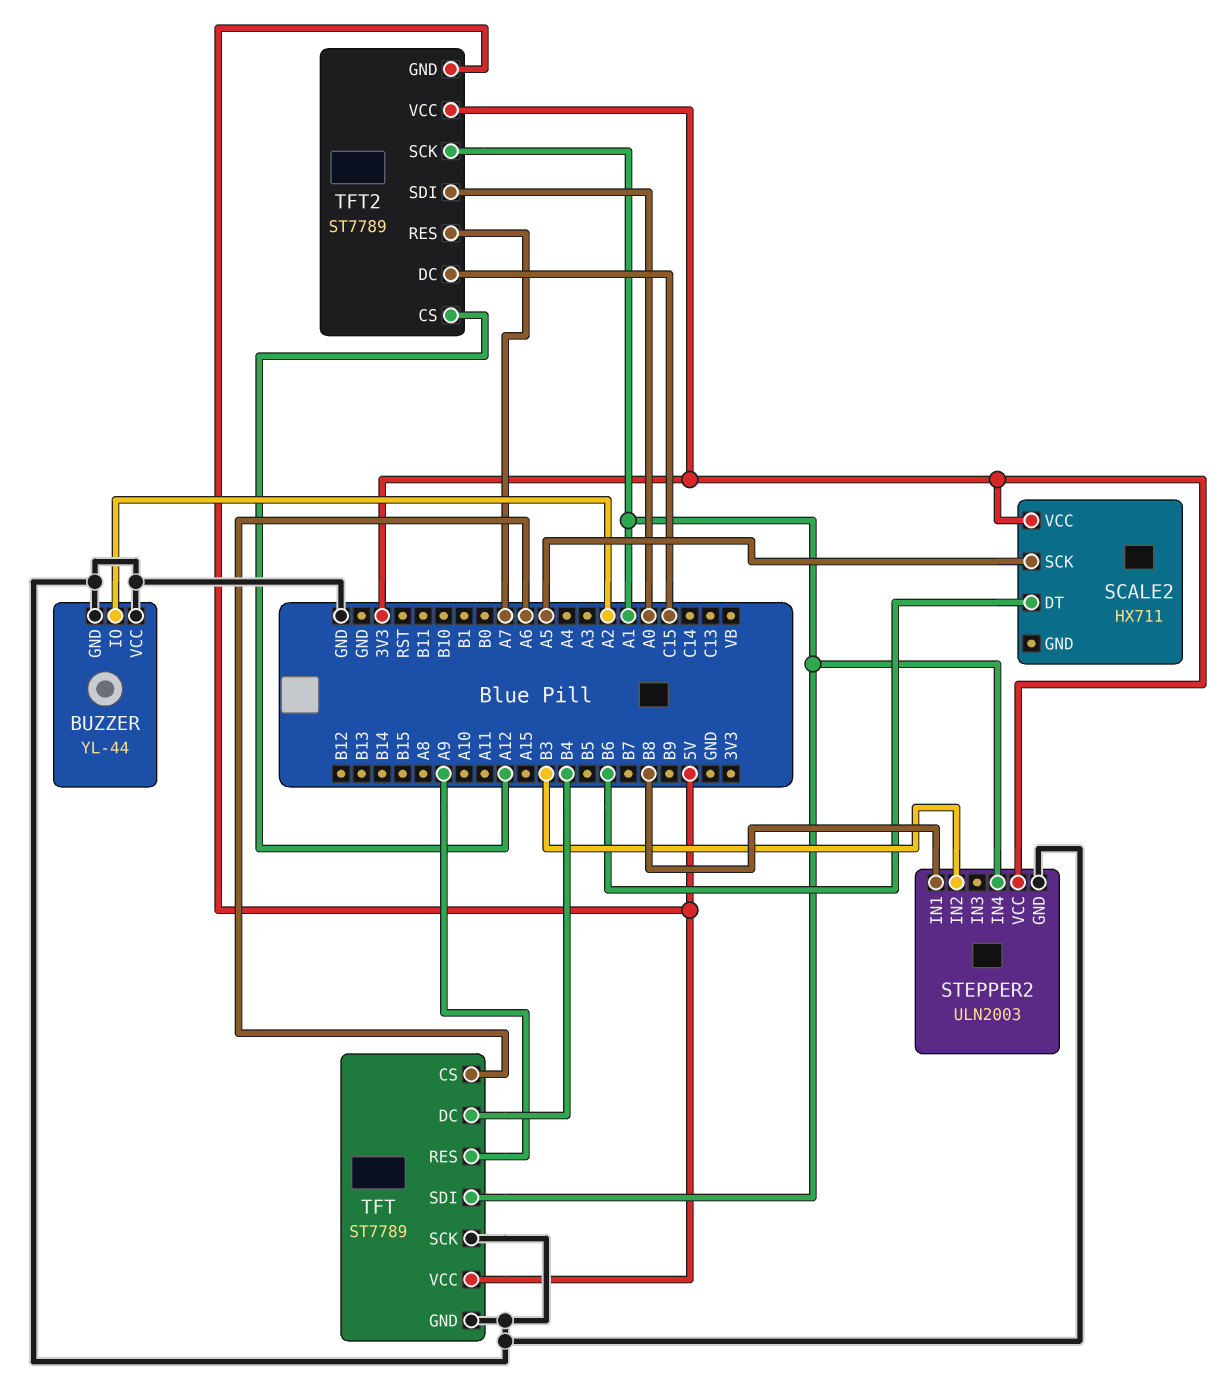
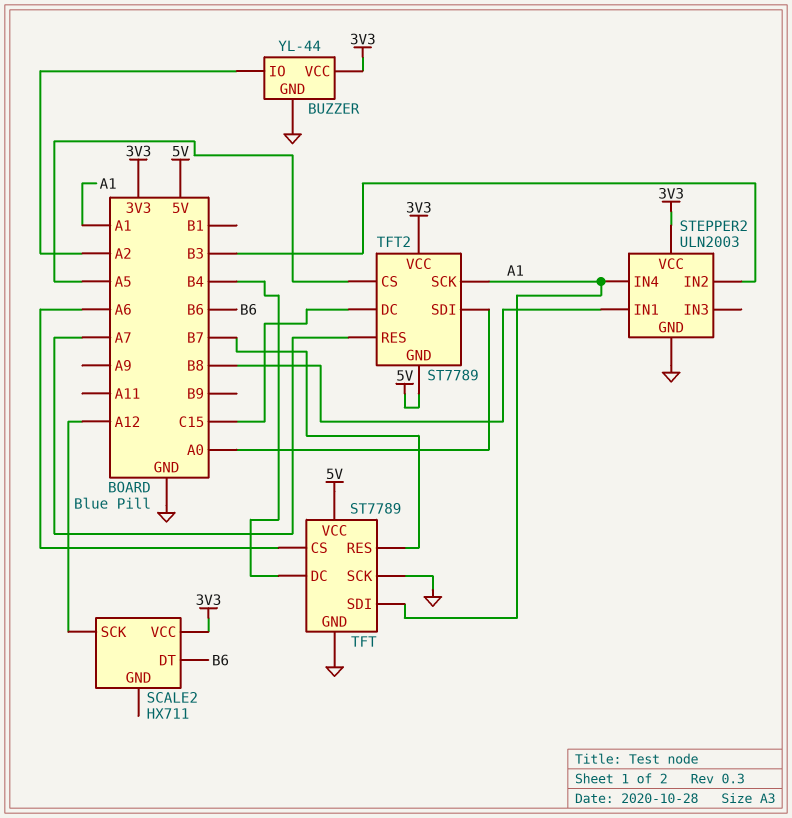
BUZZER pin VCC: GND -> 3V3
SCALE2 pin SCK: A5 -> A12
TFT pin RES: A9 -> B7
TFT2 pin CS: A12 -> A5

